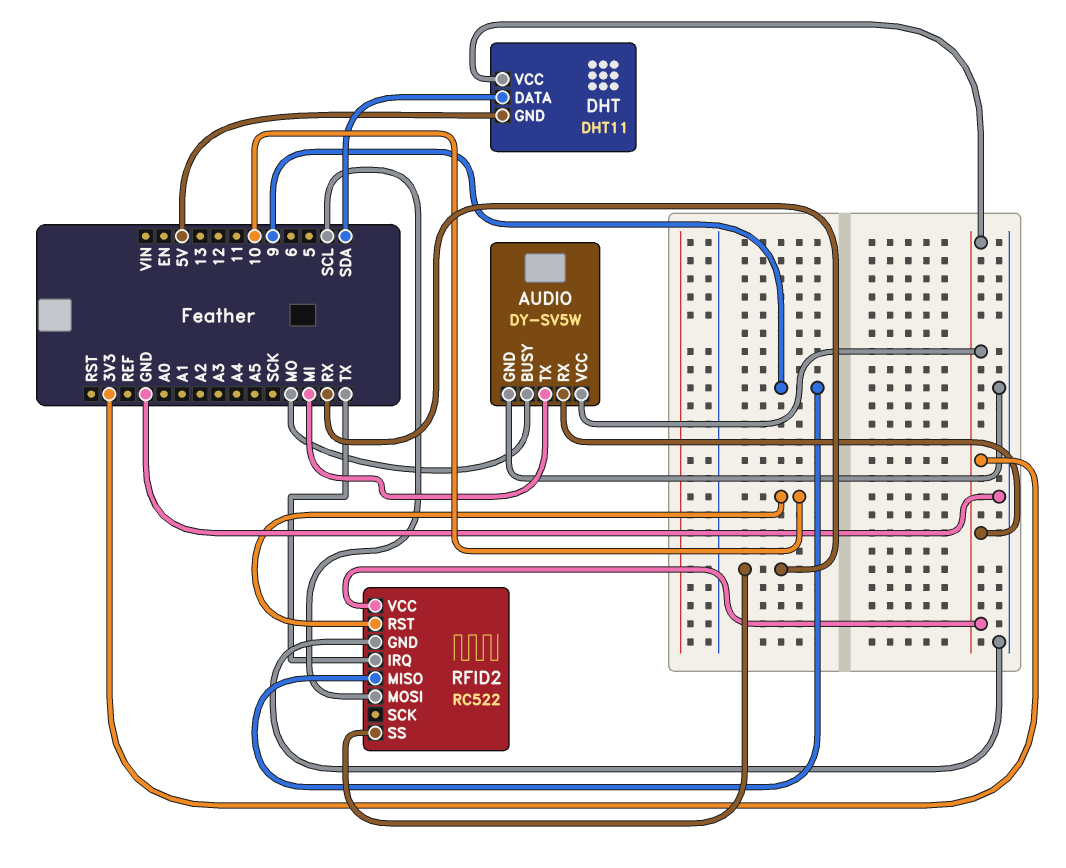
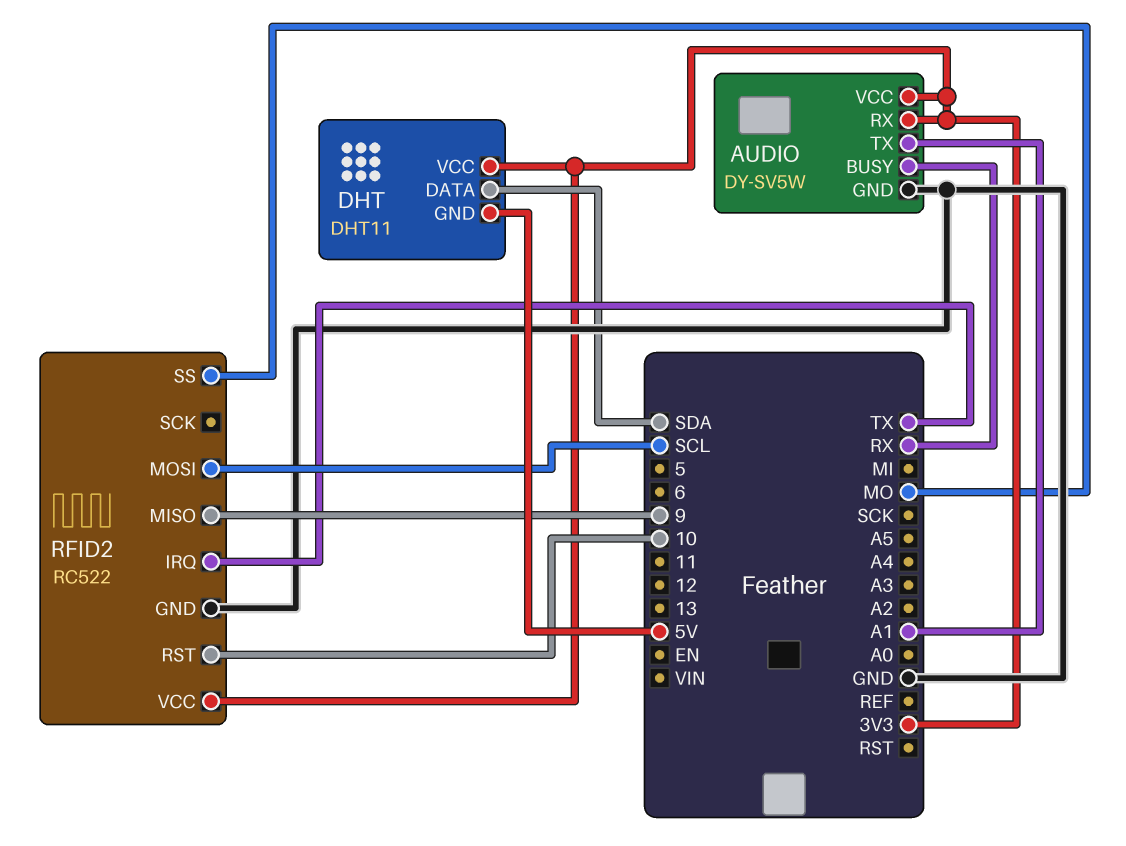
AUDIO pin BUSY: MO -> RX
AUDIO pin TX: MI -> A1
RFID2 pin SS: RX -> MO

